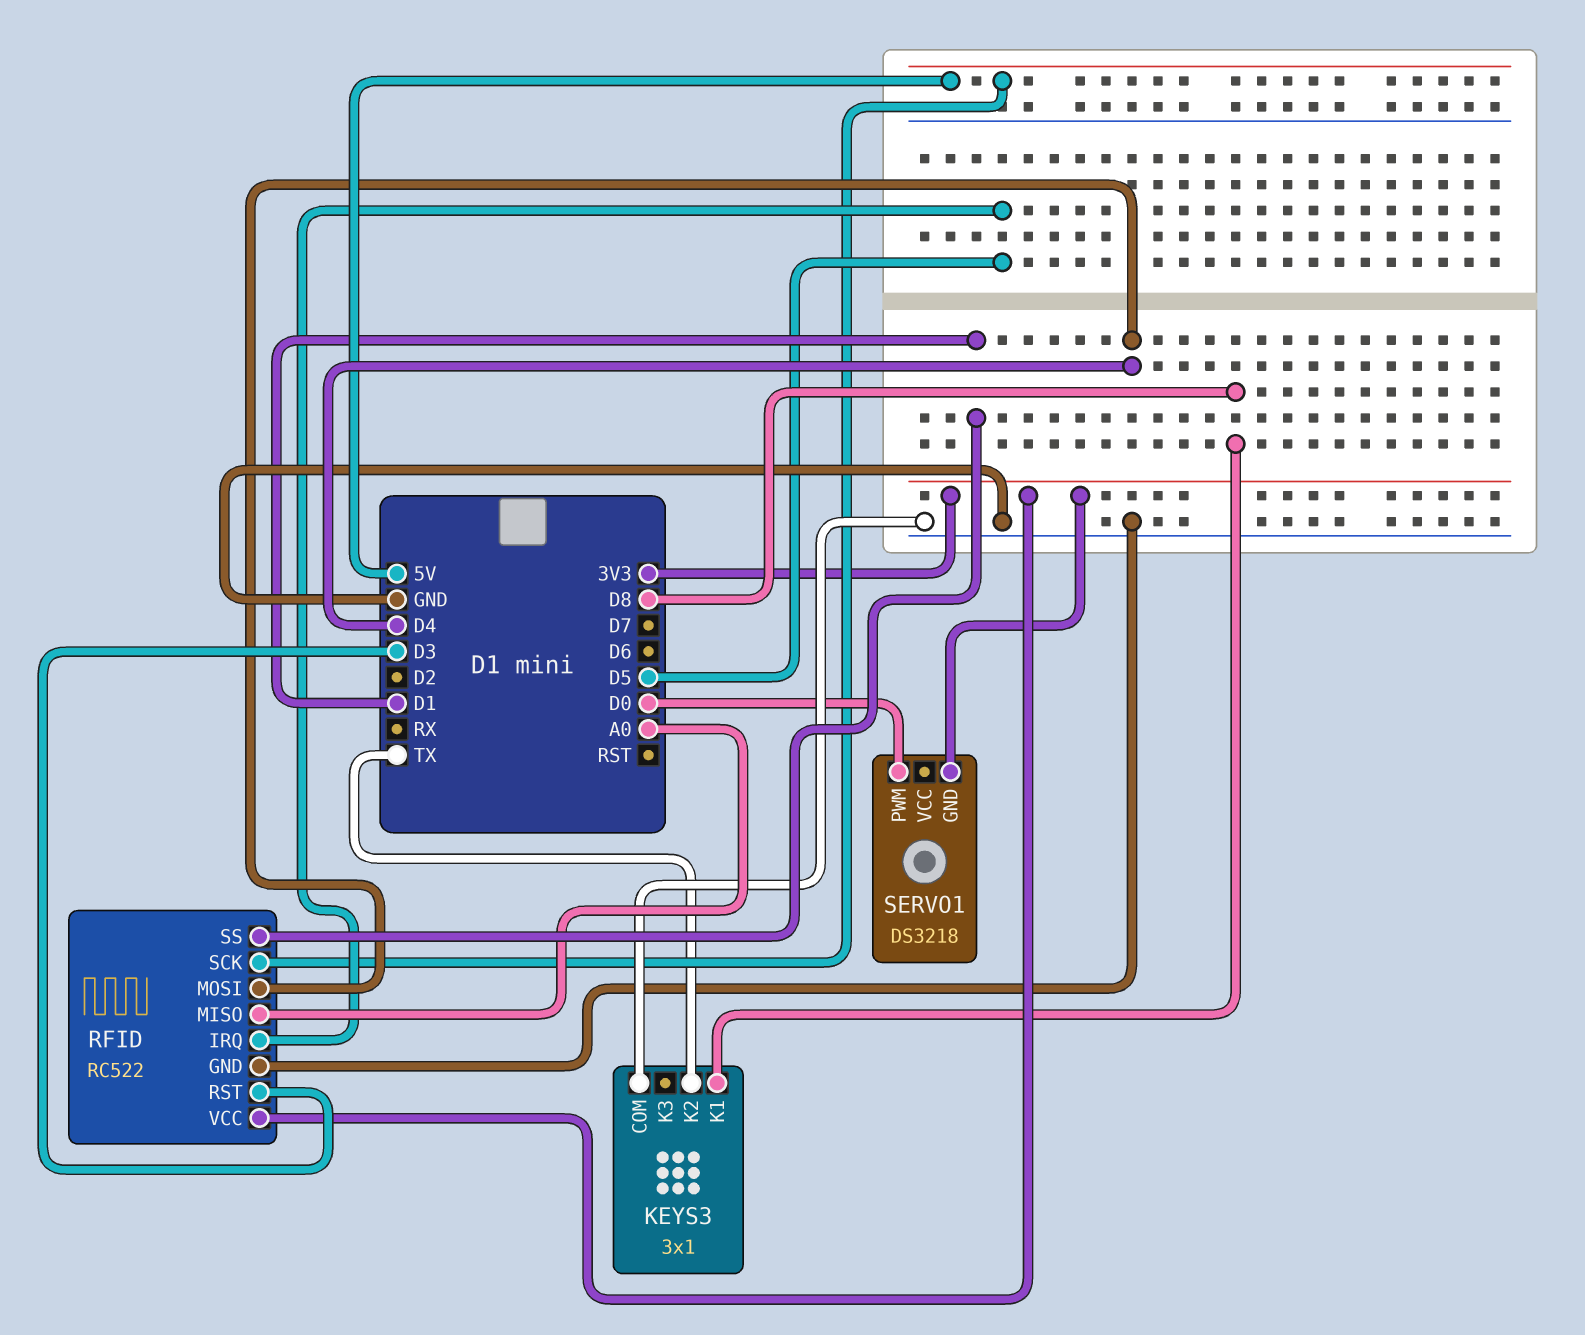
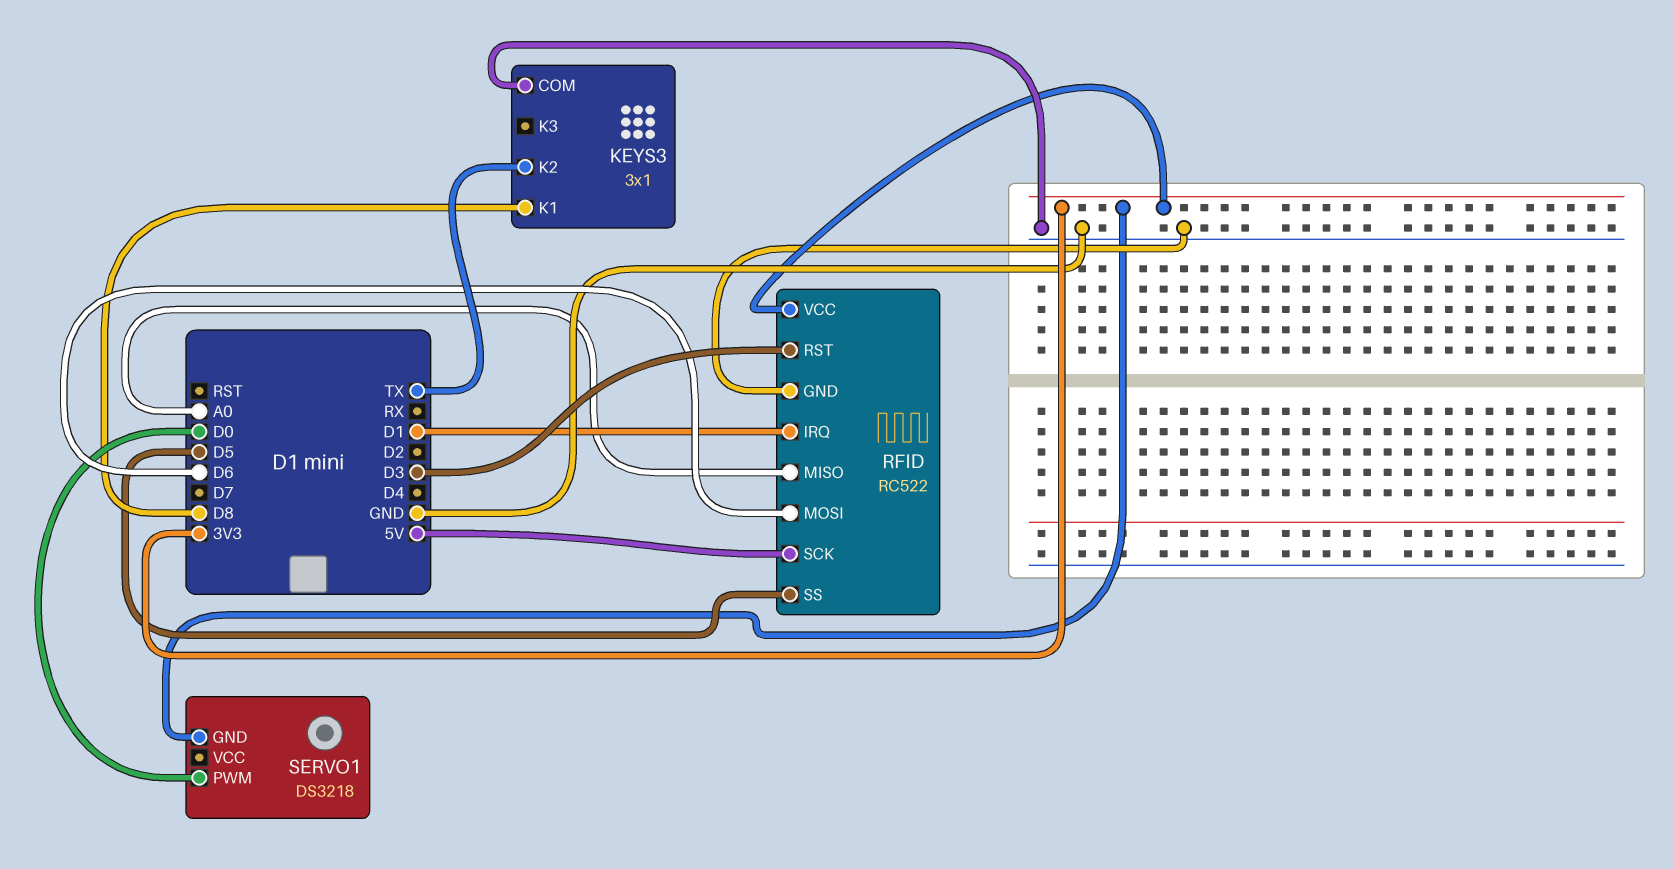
RFID pin IRQ: D5 -> D1
RFID pin MOSI: D4 -> D6
RFID pin SS: D1 -> D5

